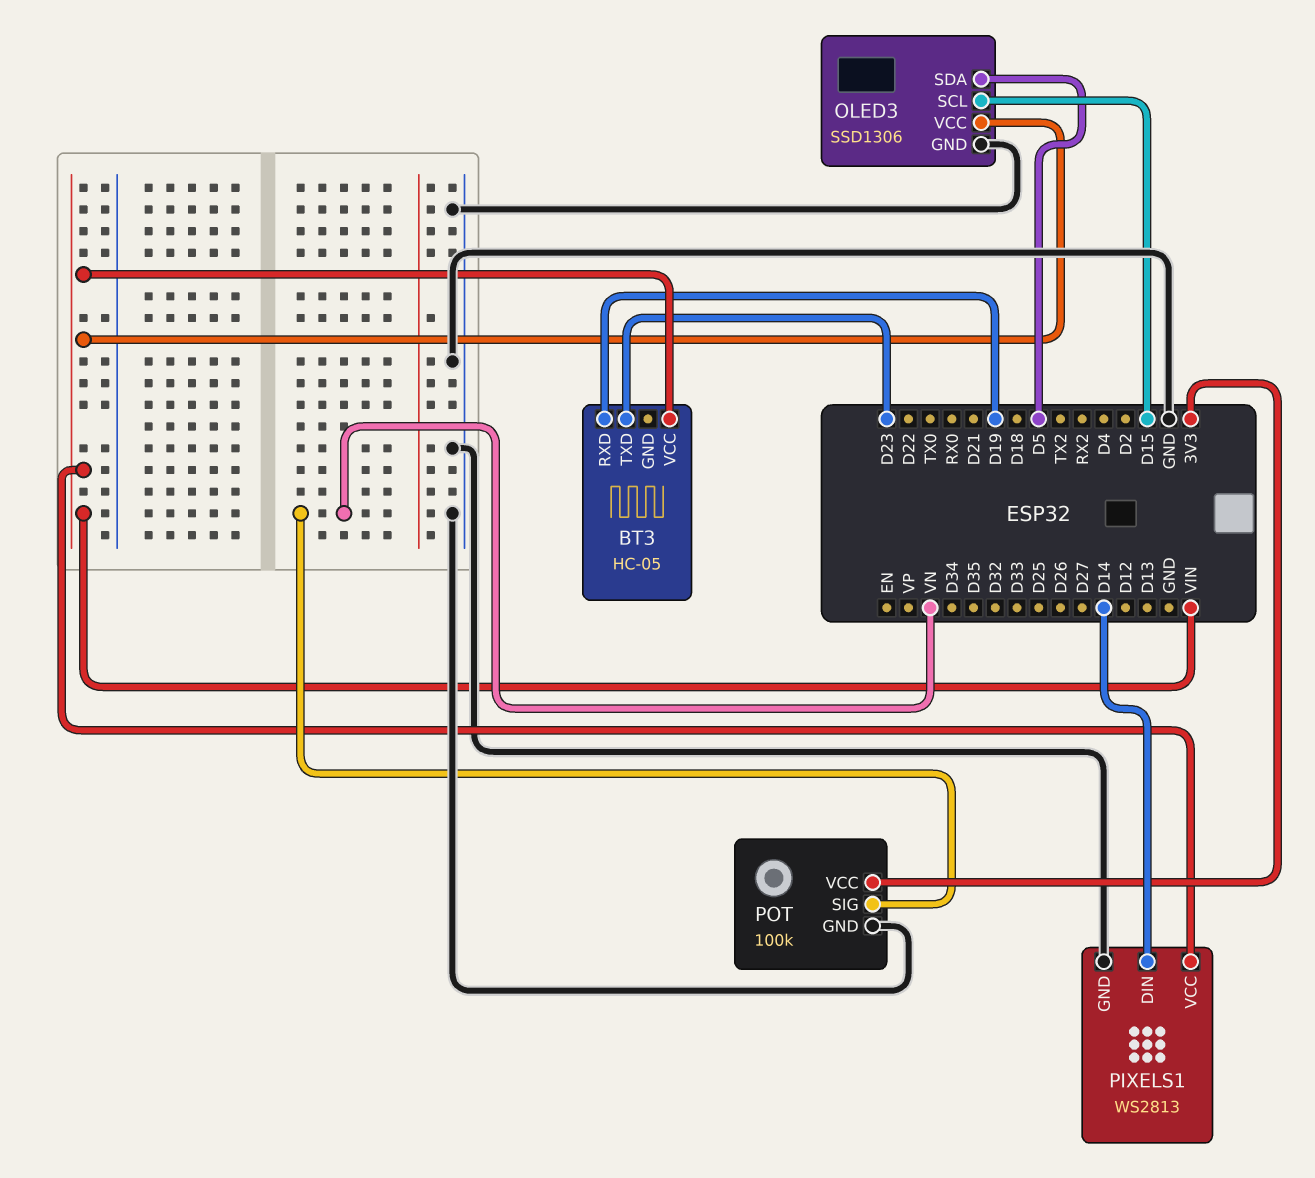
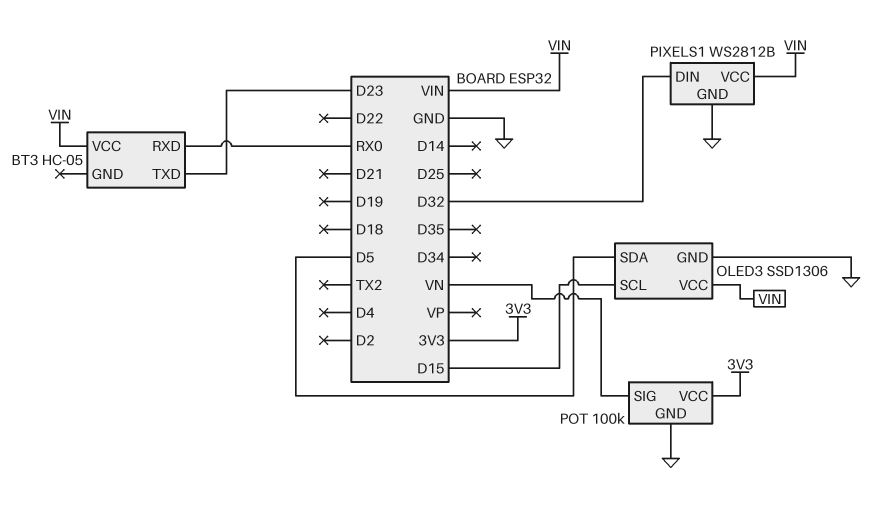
BT3 pin RXD: D19 -> RX0
PIXELS1: WS2813 -> WS2812B
PIXELS1 pin DIN: D14 -> D32

